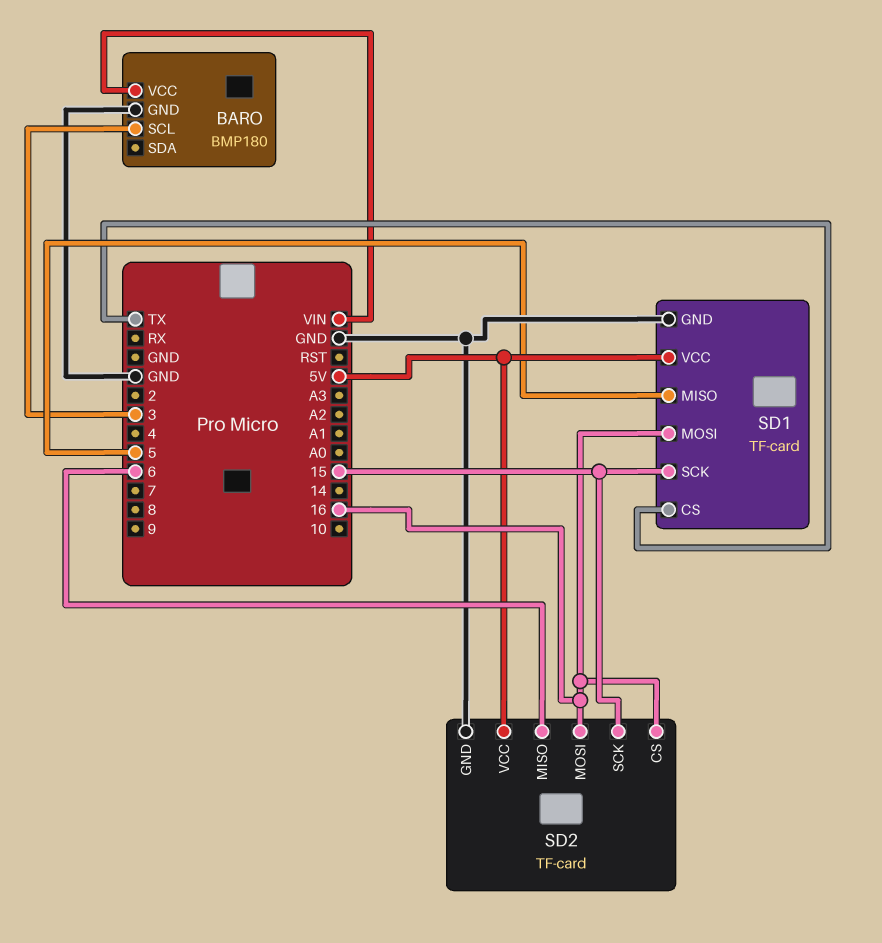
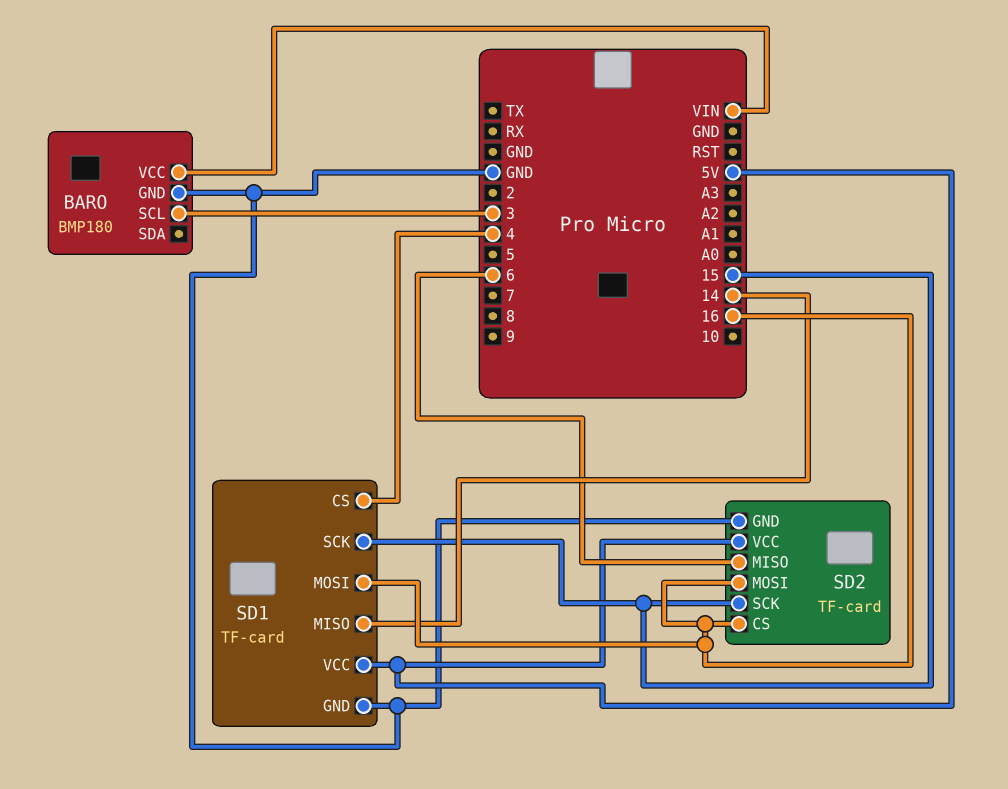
SD1 pin CS: TX -> 4
SD1 pin MISO: 5 -> 14

